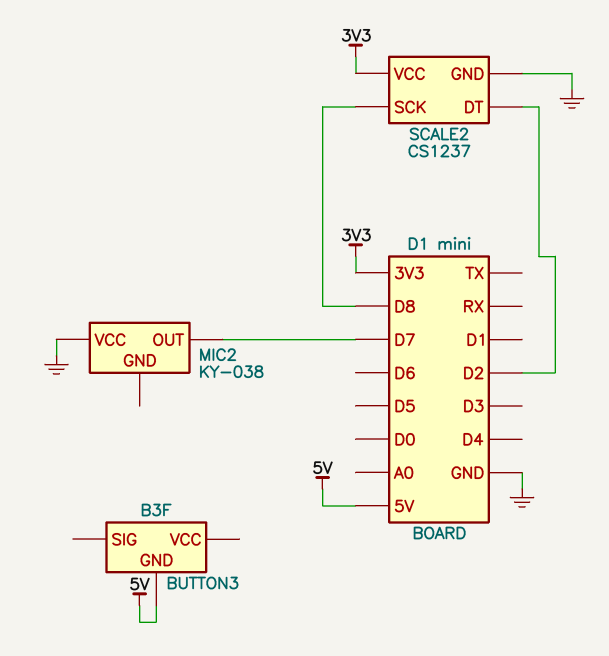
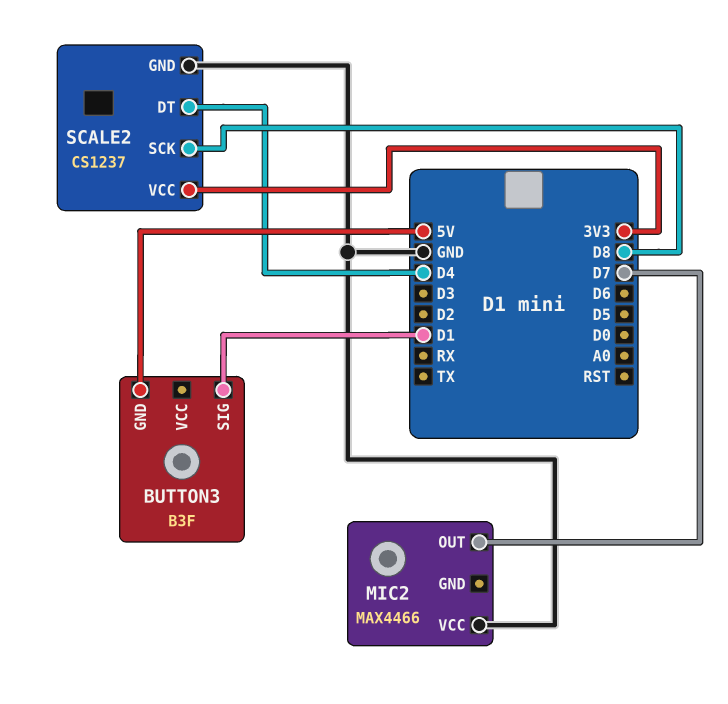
BUTTON3 pin SIG: none -> D1
MIC2: KY-038 -> MAX4466
SCALE2 pin DT: D2 -> D4

